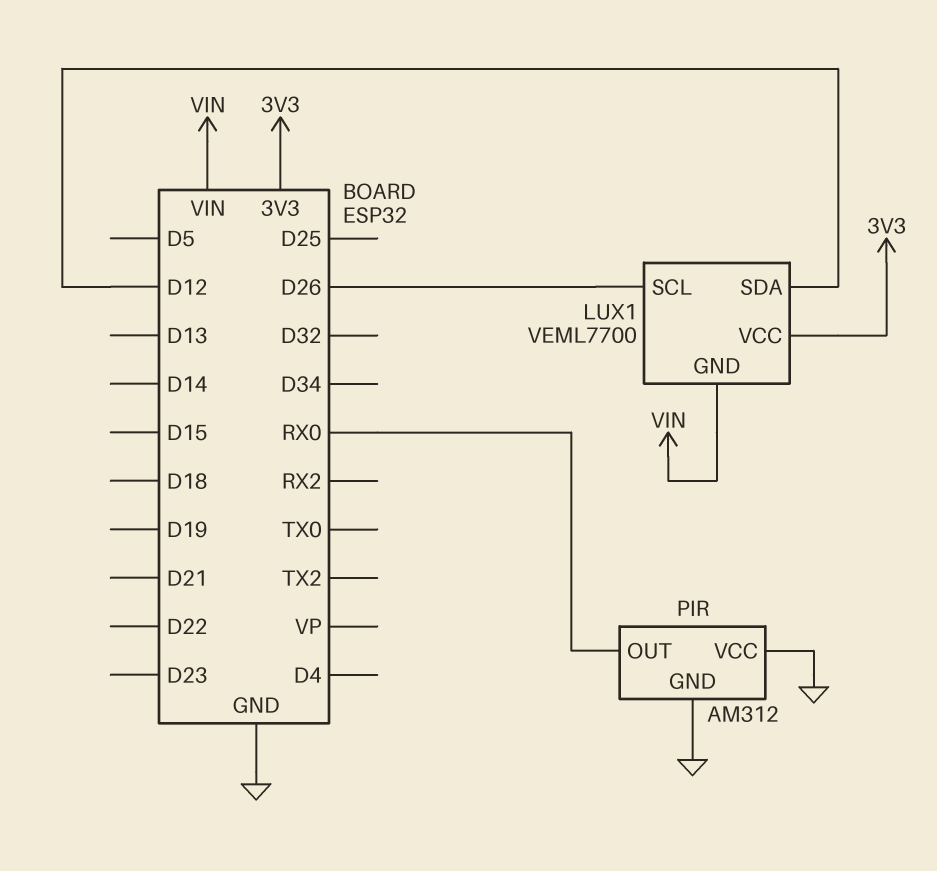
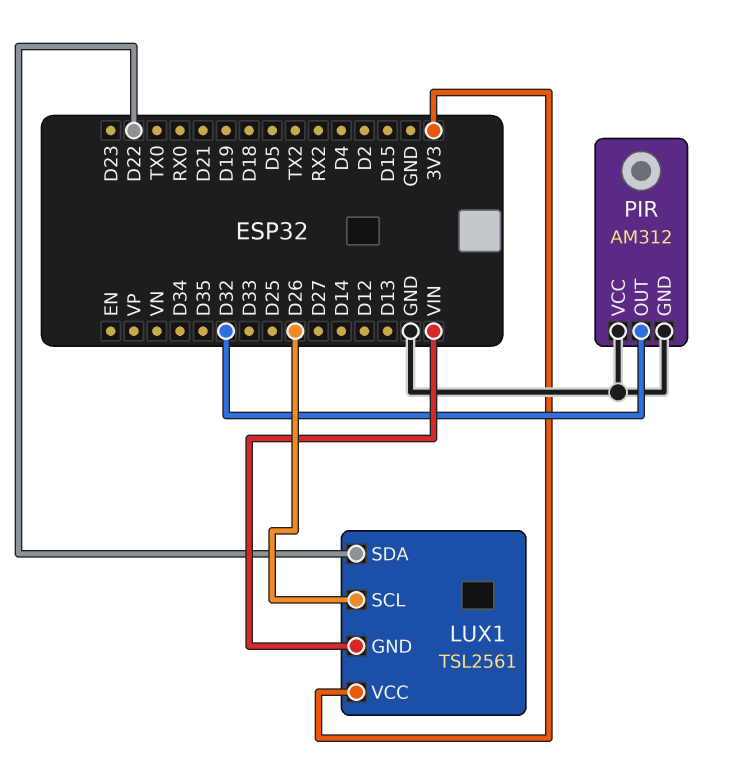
LUX1: VEML7700 -> TSL2561
LUX1 pin SDA: D12 -> D22
PIR pin OUT: RX0 -> D32

